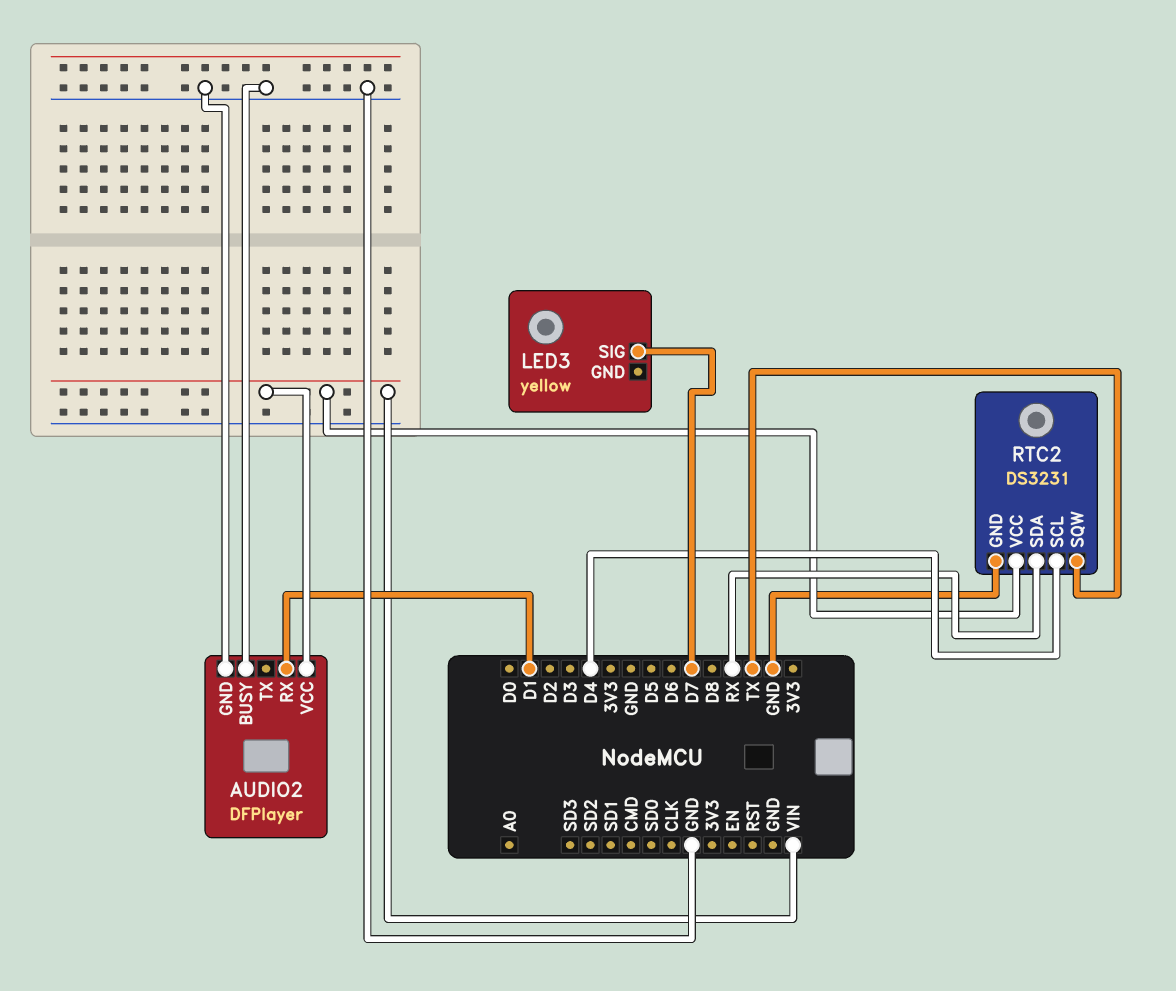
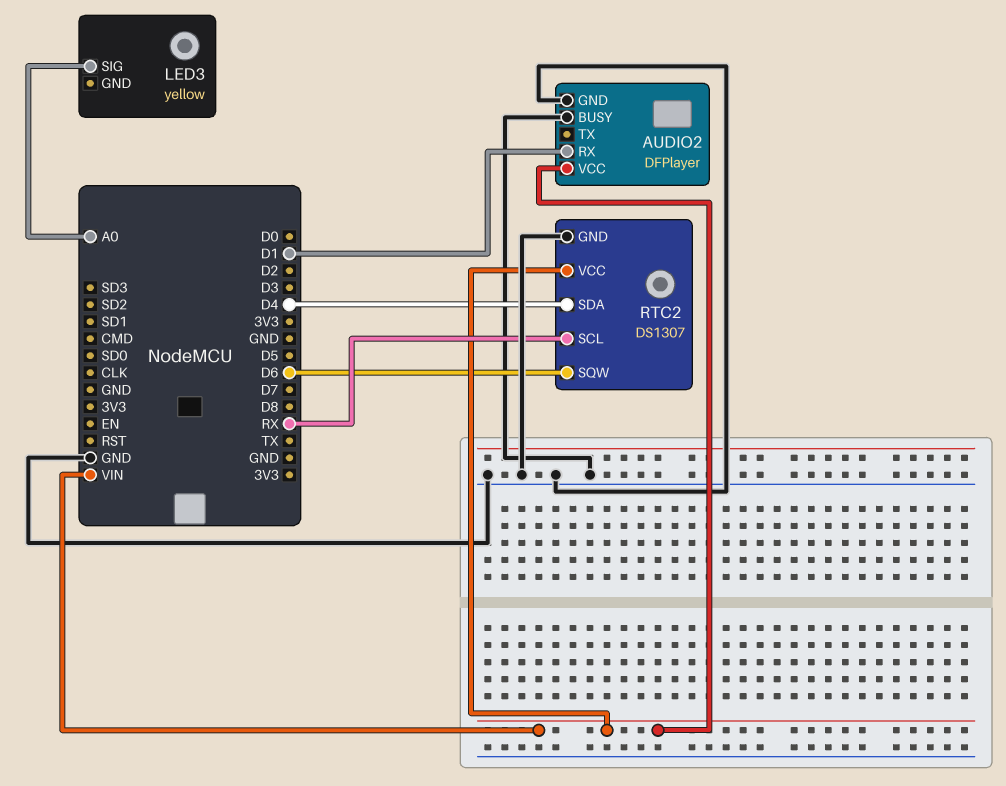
LED3 pin SIG: D7 -> A0
RTC2: DS3231 -> DS1307
RTC2 pin SCL: D4 -> RX
RTC2 pin SDA: RX -> D4
RTC2 pin SQW: TX -> D6

